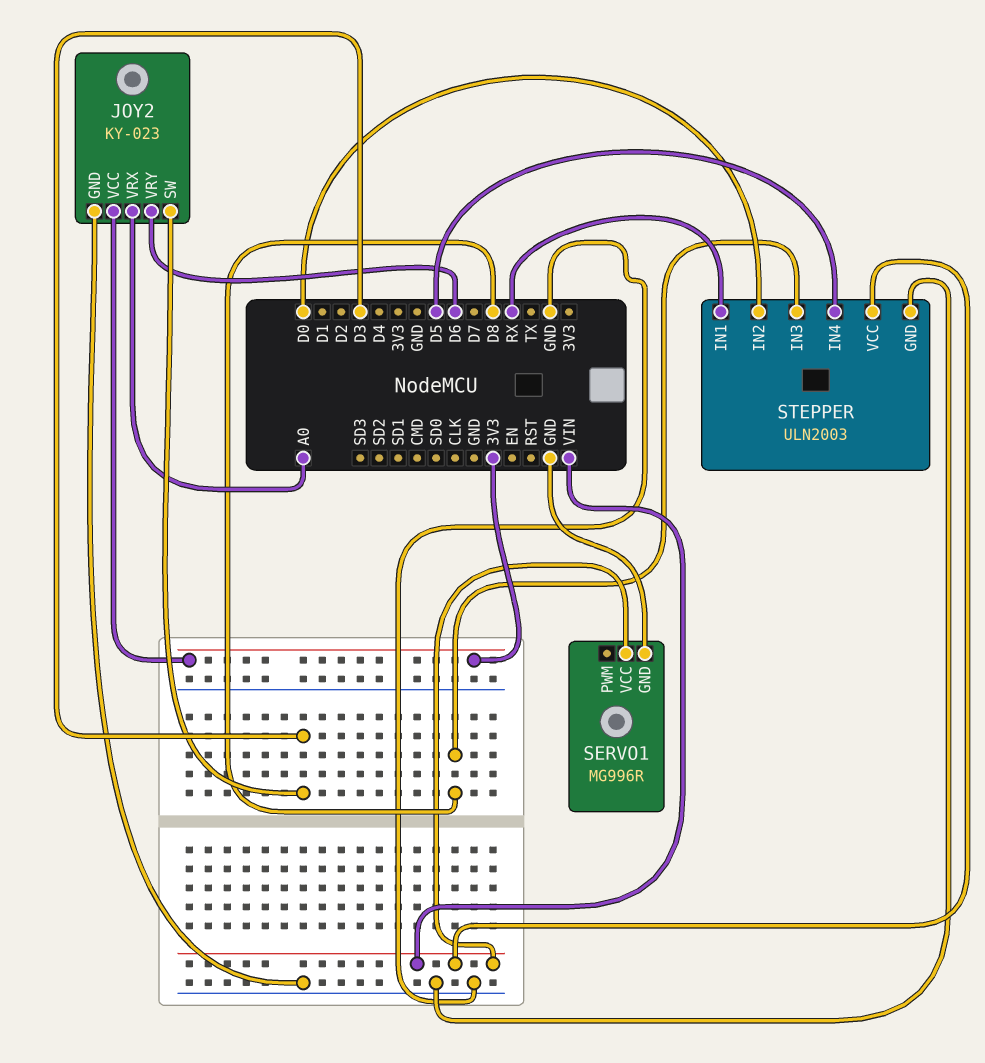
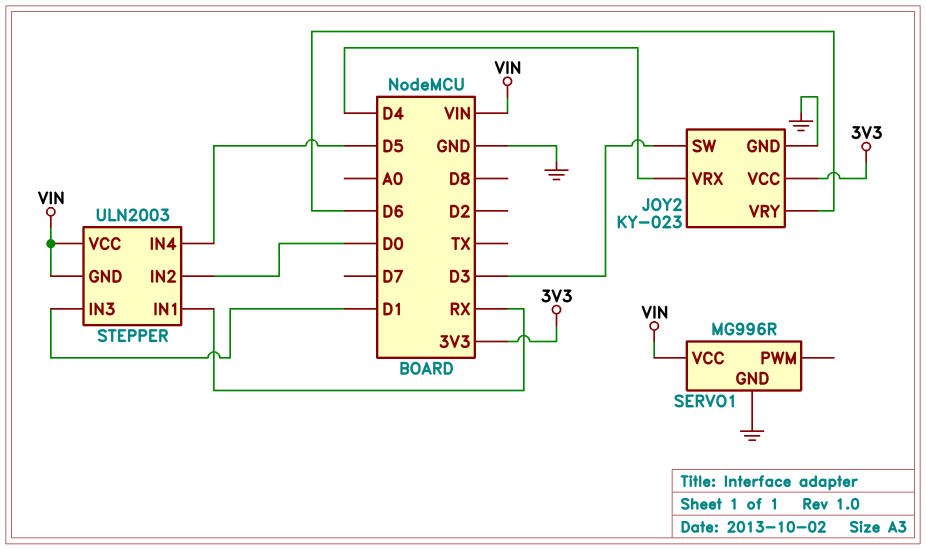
JOY2 pin VRX: A0 -> D4
STEPPER pin GND: GND -> VIN
STEPPER pin IN3: D8 -> D1

